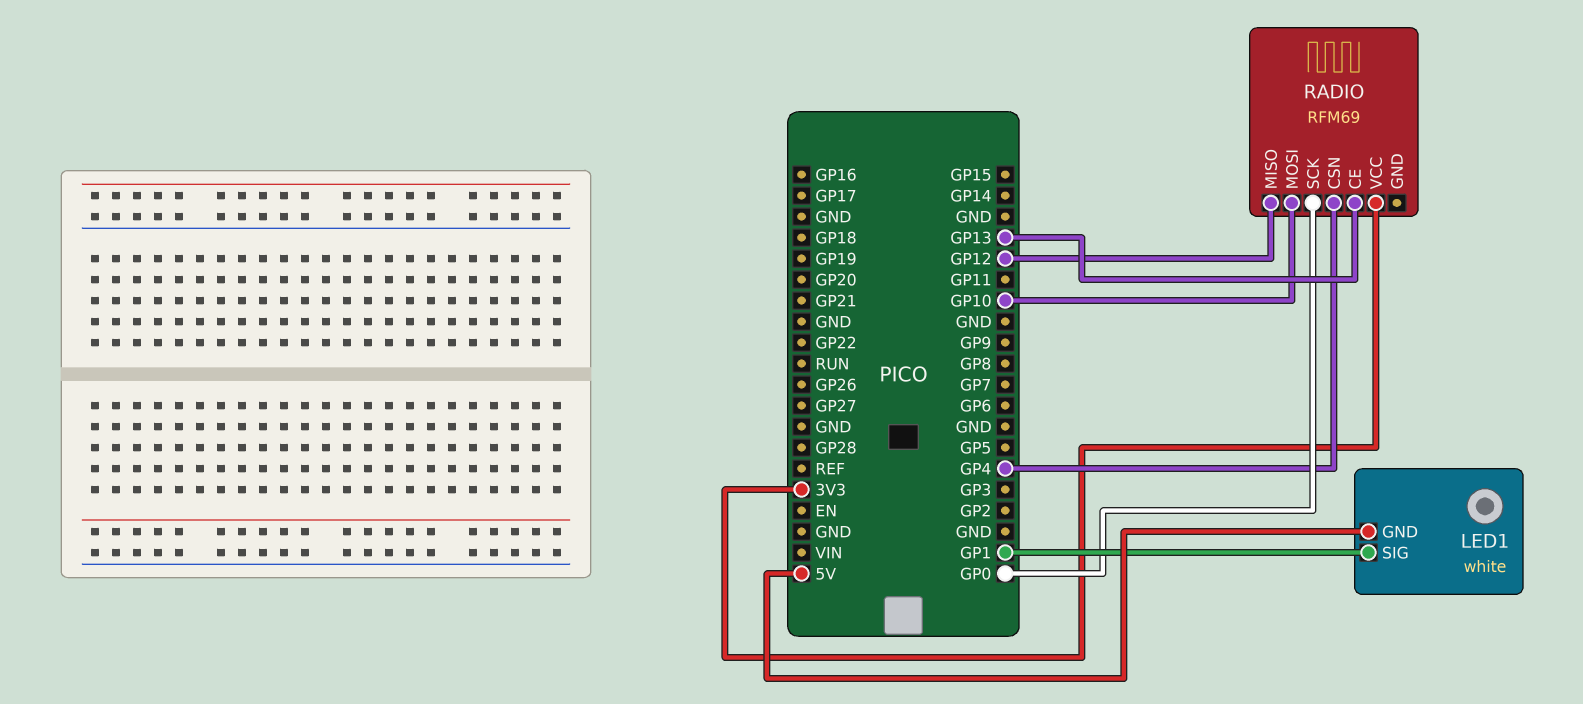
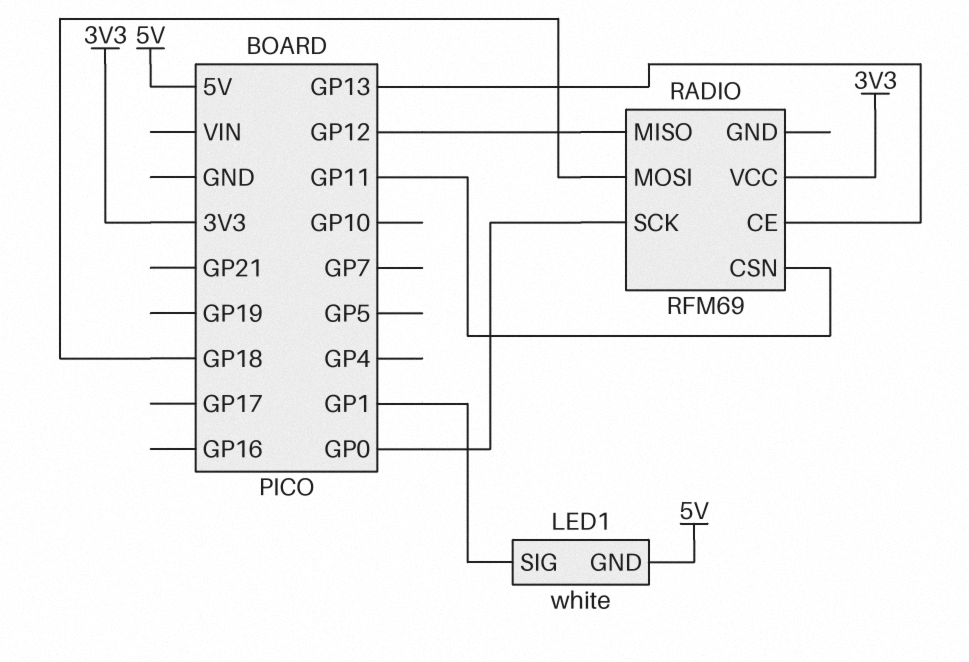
RADIO pin CSN: GP4 -> GP11
RADIO pin MOSI: GP10 -> GP18

